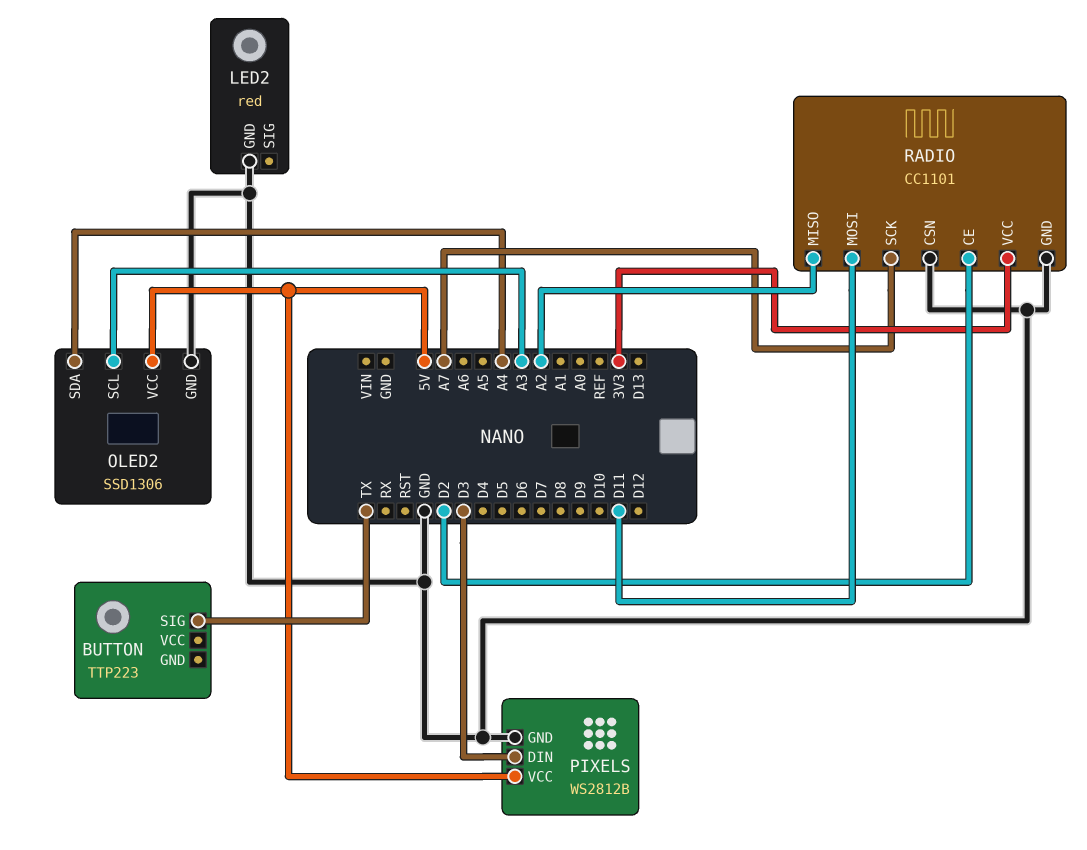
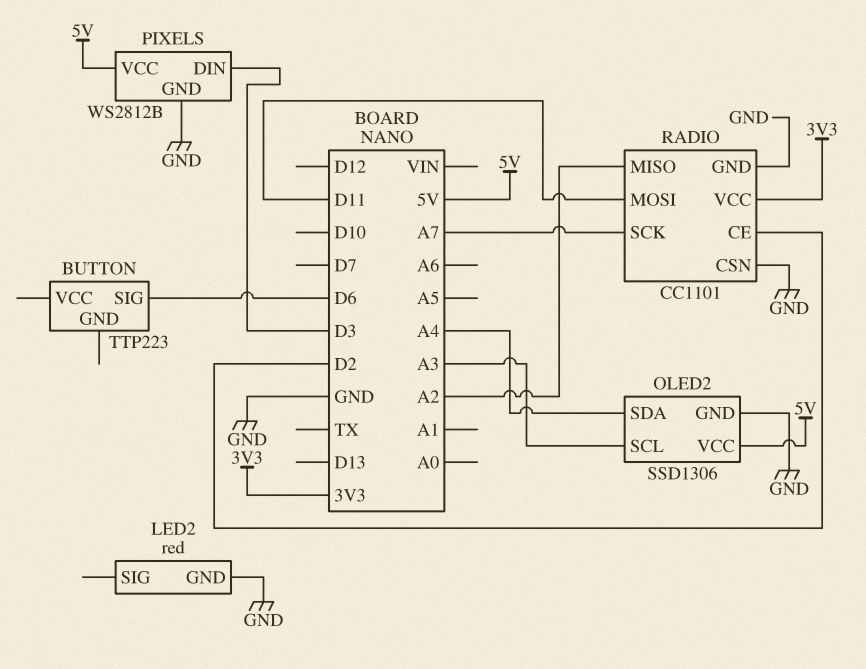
BUTTON pin SIG: TX -> D6

